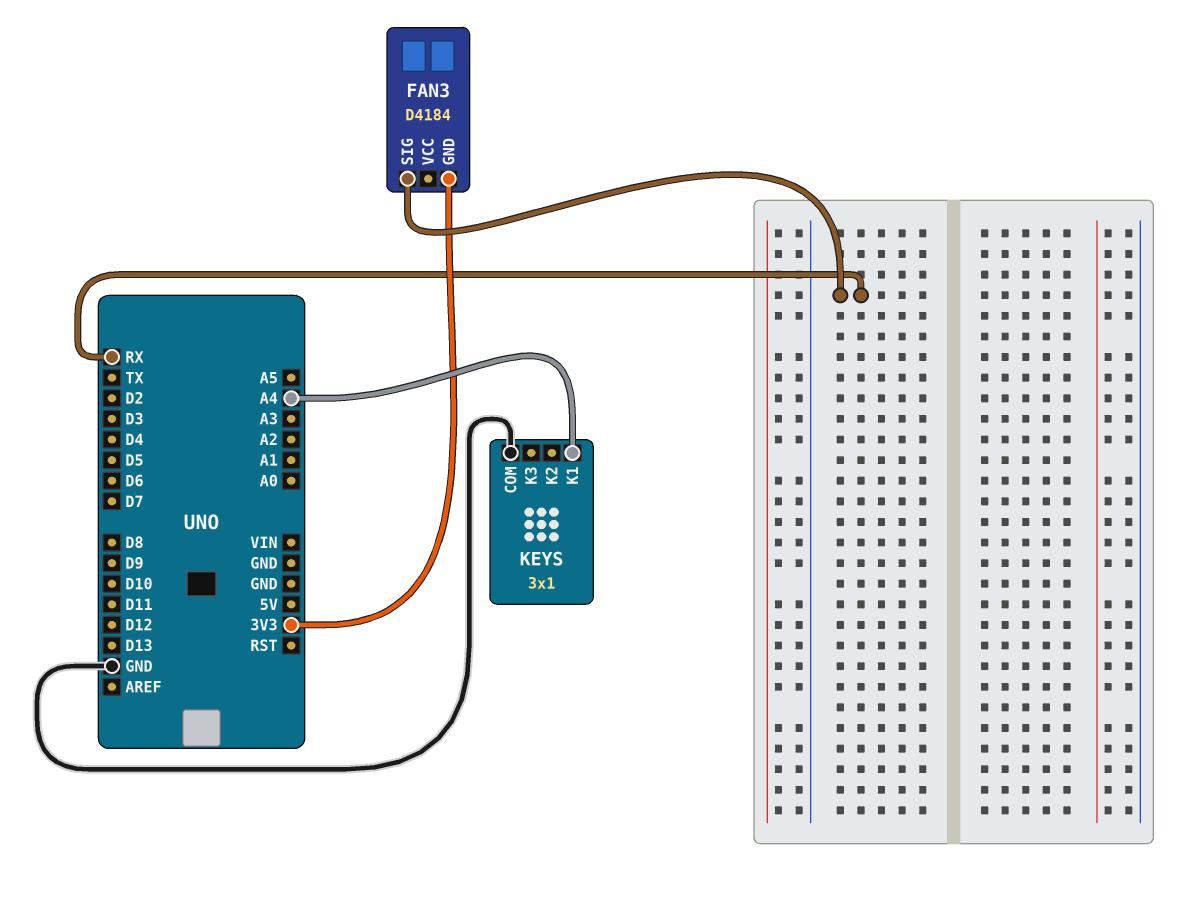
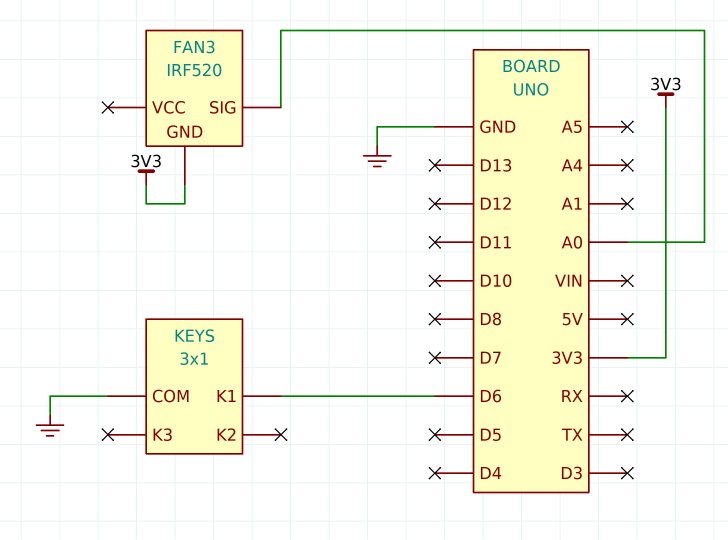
FAN3: D4184 -> IRF520
FAN3 pin SIG: RX -> A0
KEYS pin K1: A4 -> D6

